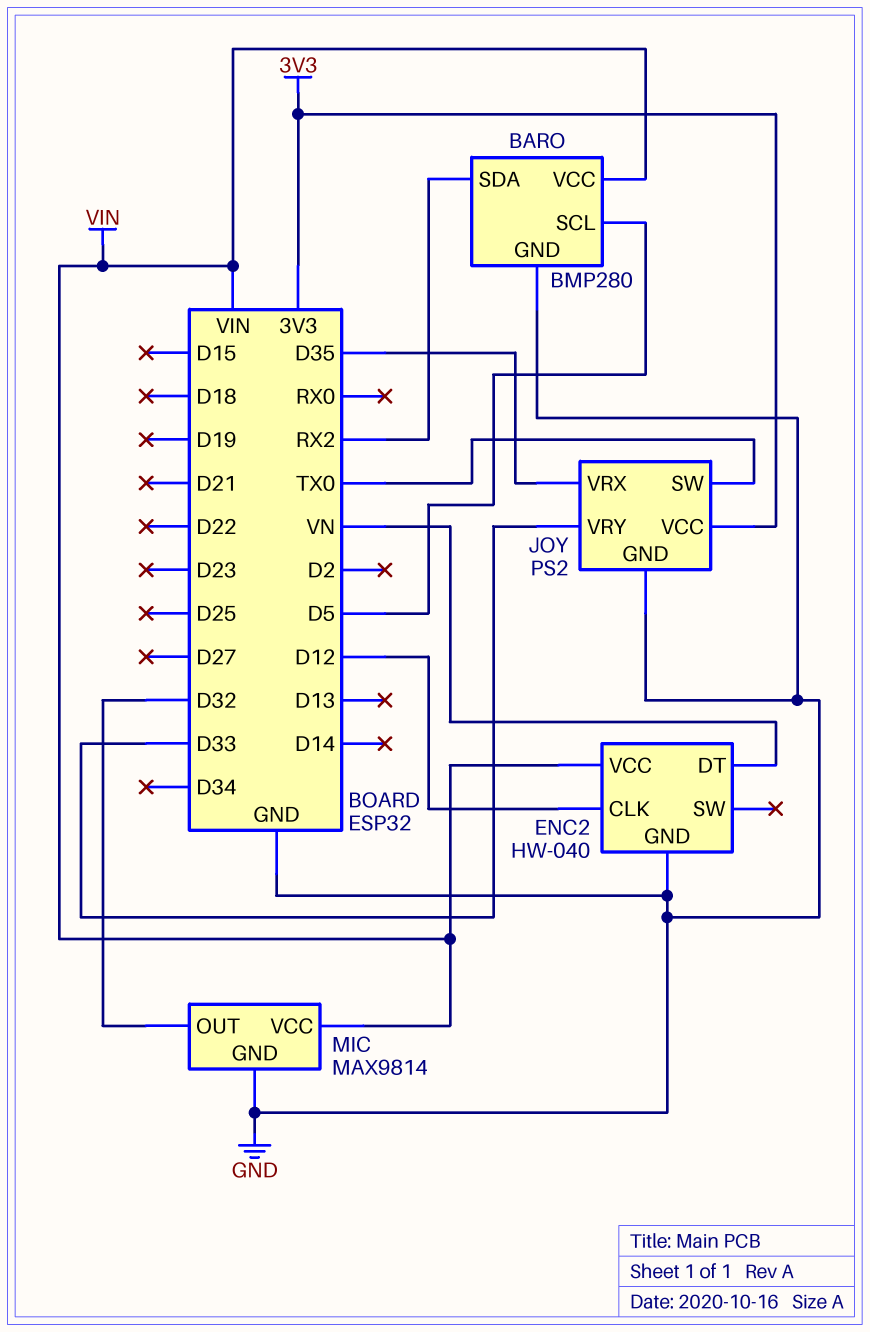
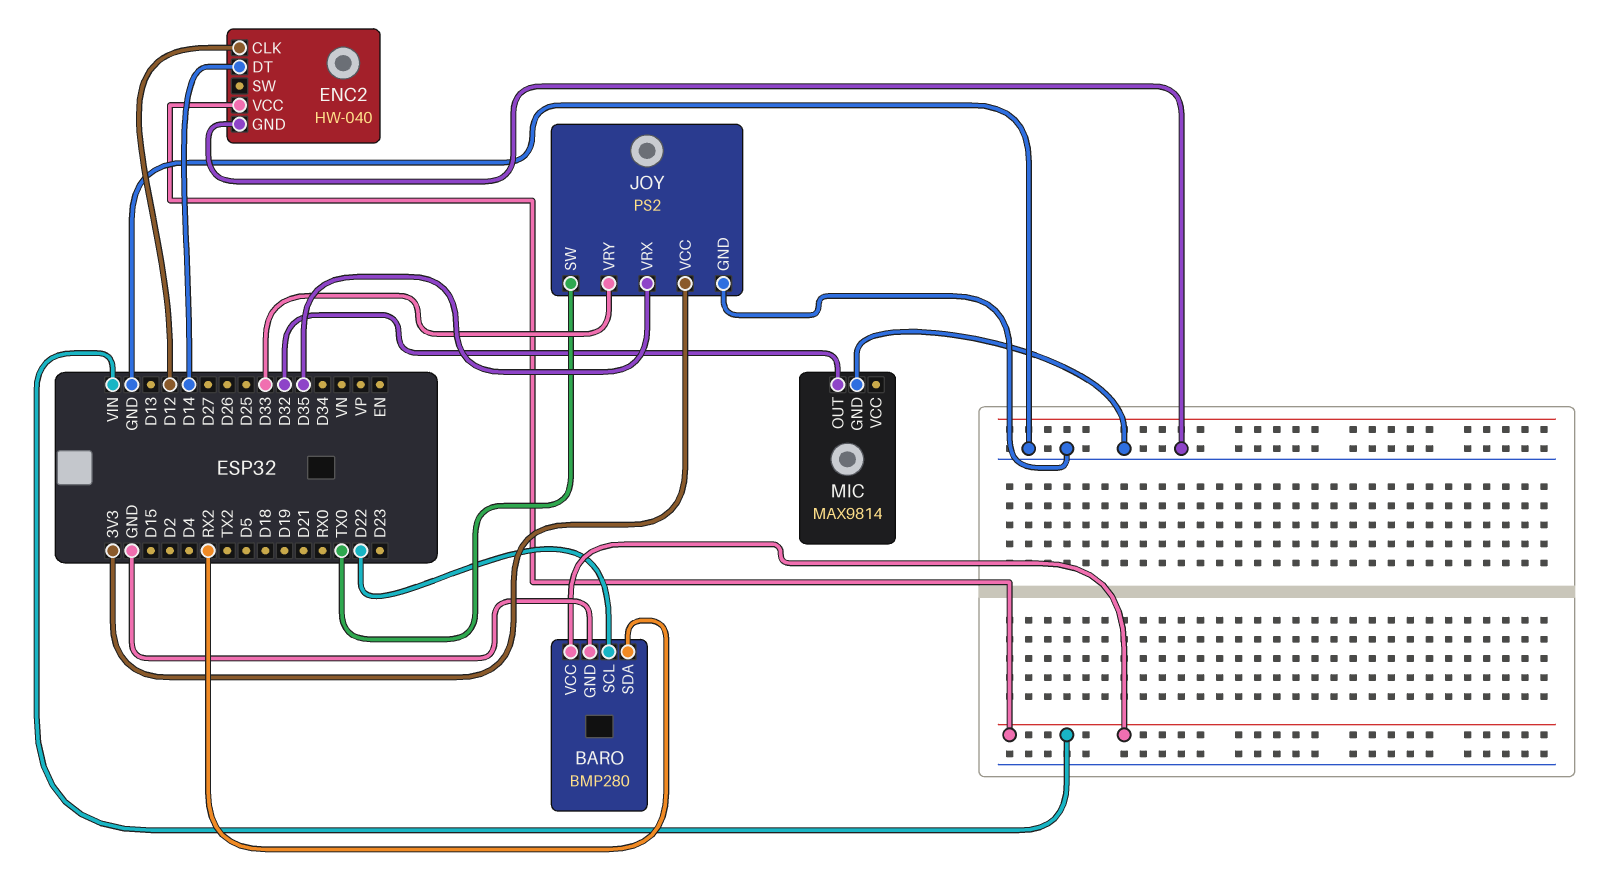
BARO pin SCL: D5 -> D22
ENC2 pin DT: VN -> D14
MIC pin VCC: VIN -> none

